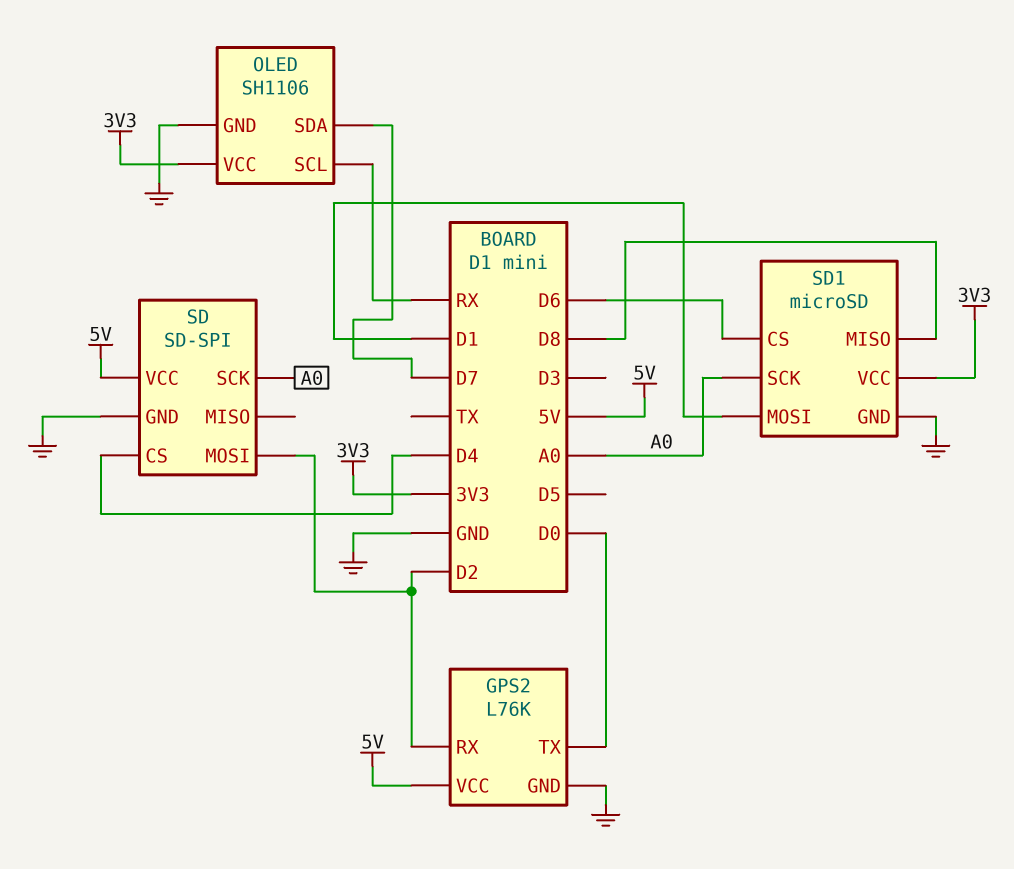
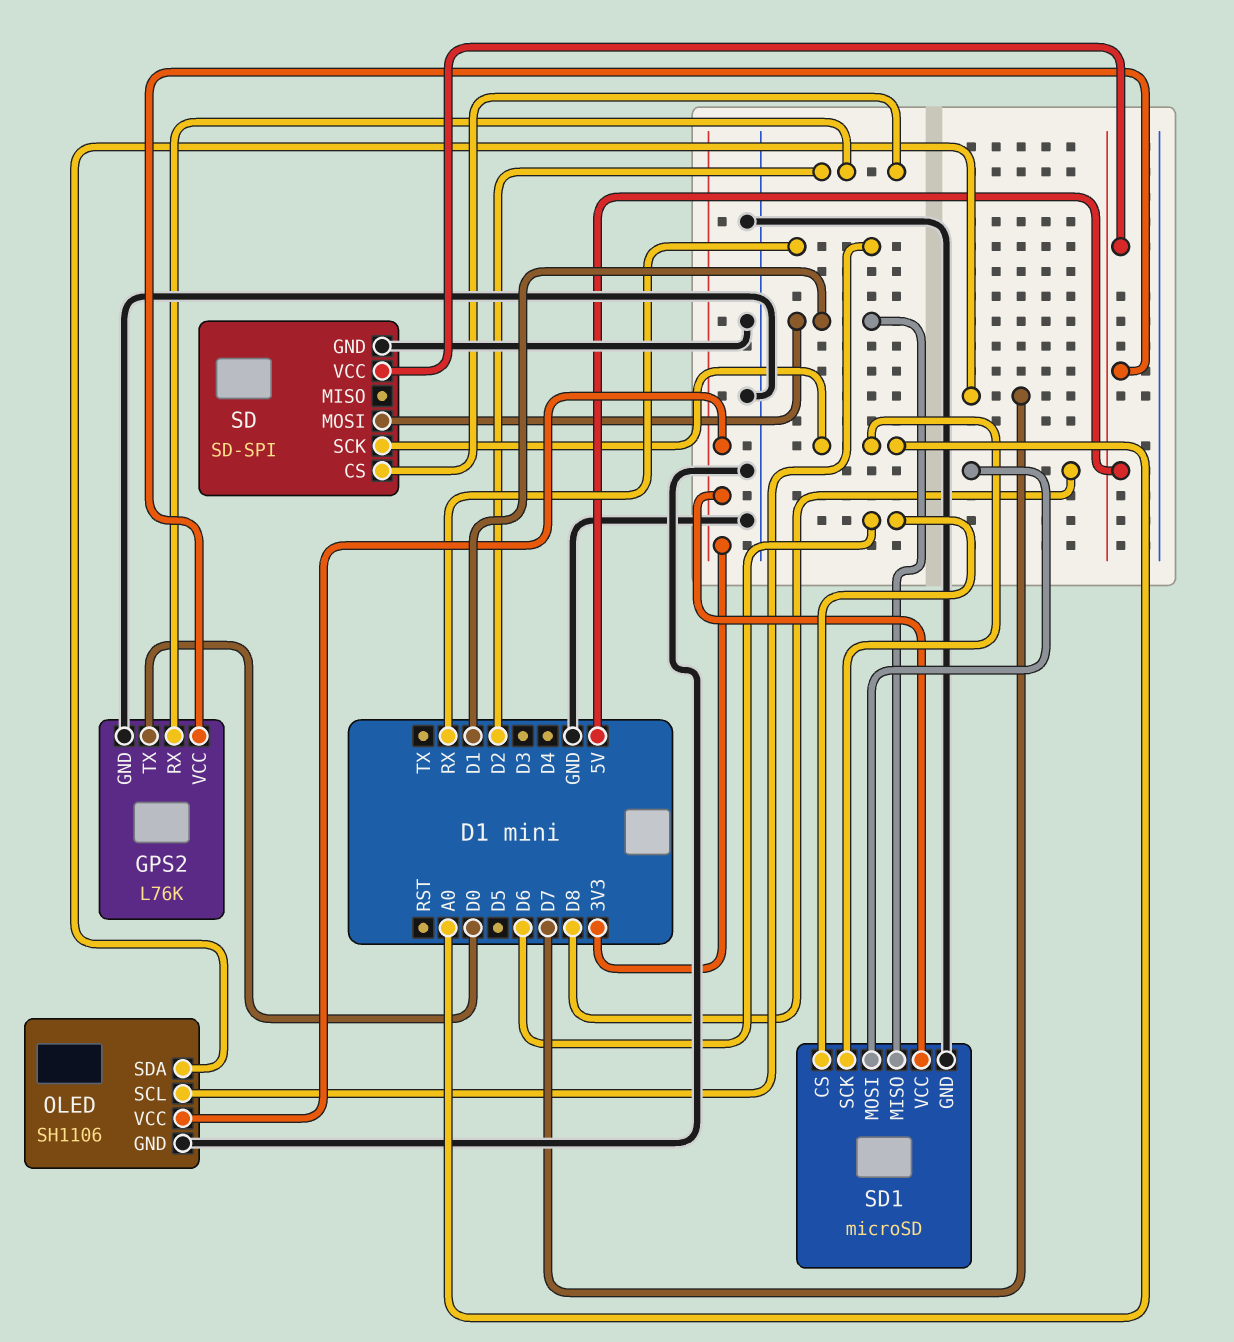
SD pin CS: D4 -> D2
SD pin MOSI: D2 -> D1
SD1 pin MISO: D8 -> D1
SD1 pin MOSI: D1 -> D8

